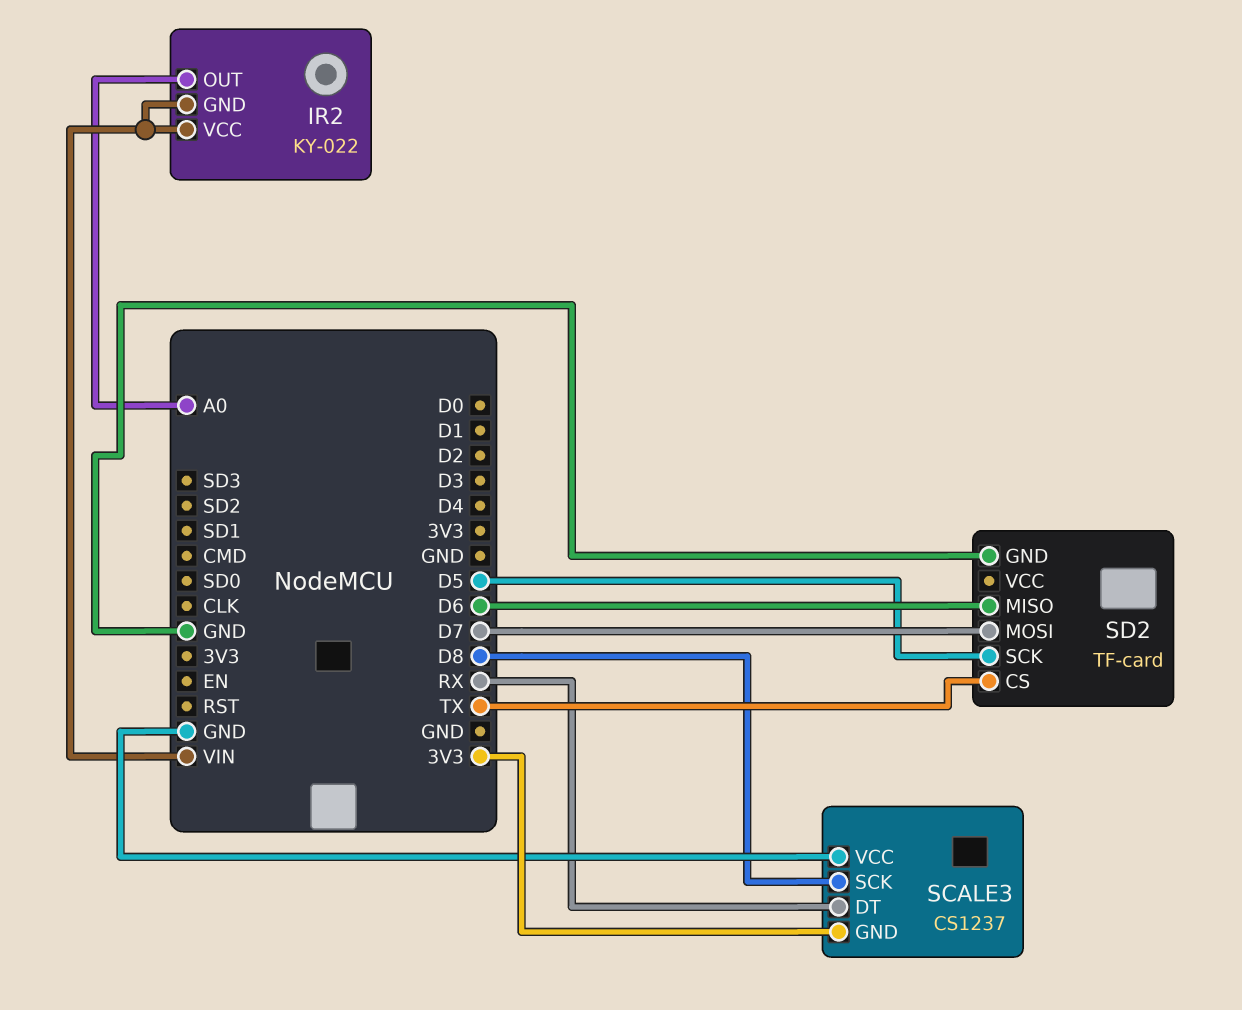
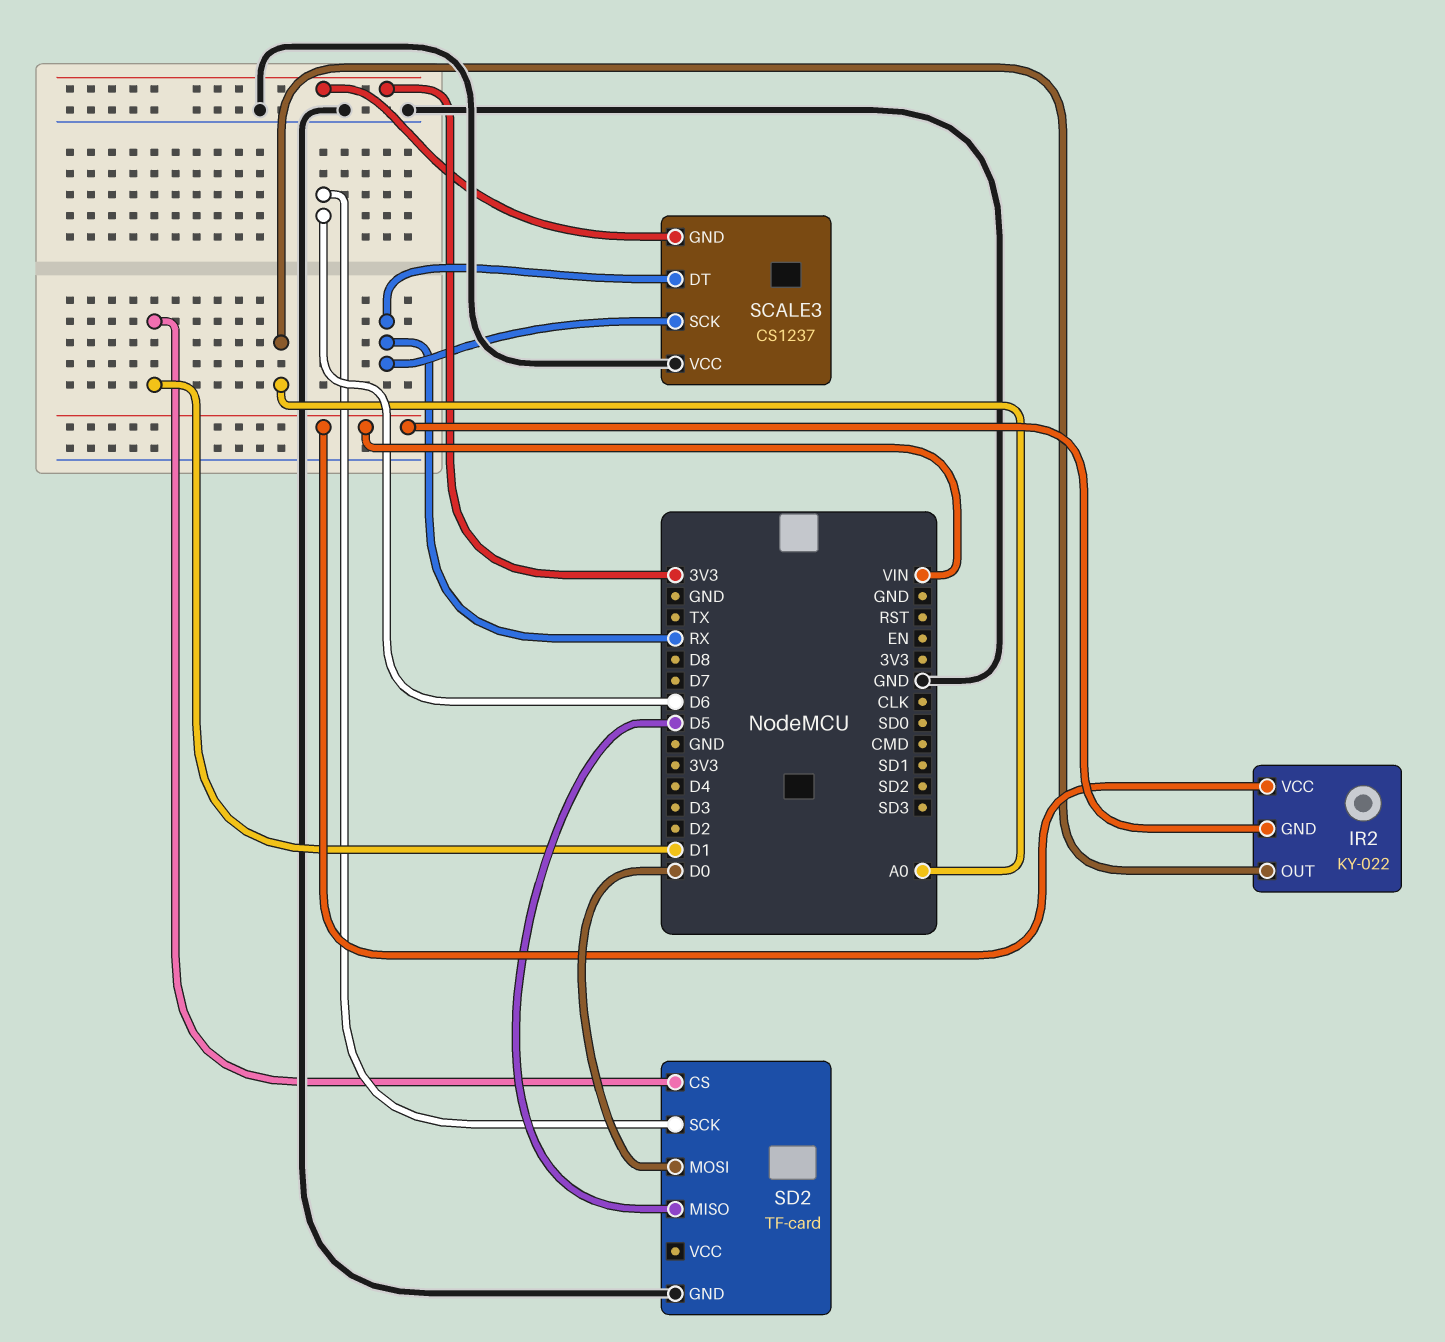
SCALE3 pin SCK: D8 -> RX
SD2 pin CS: TX -> D1
SD2 pin MISO: D6 -> D5
SD2 pin MOSI: D7 -> D0
SD2 pin SCK: D5 -> D6

